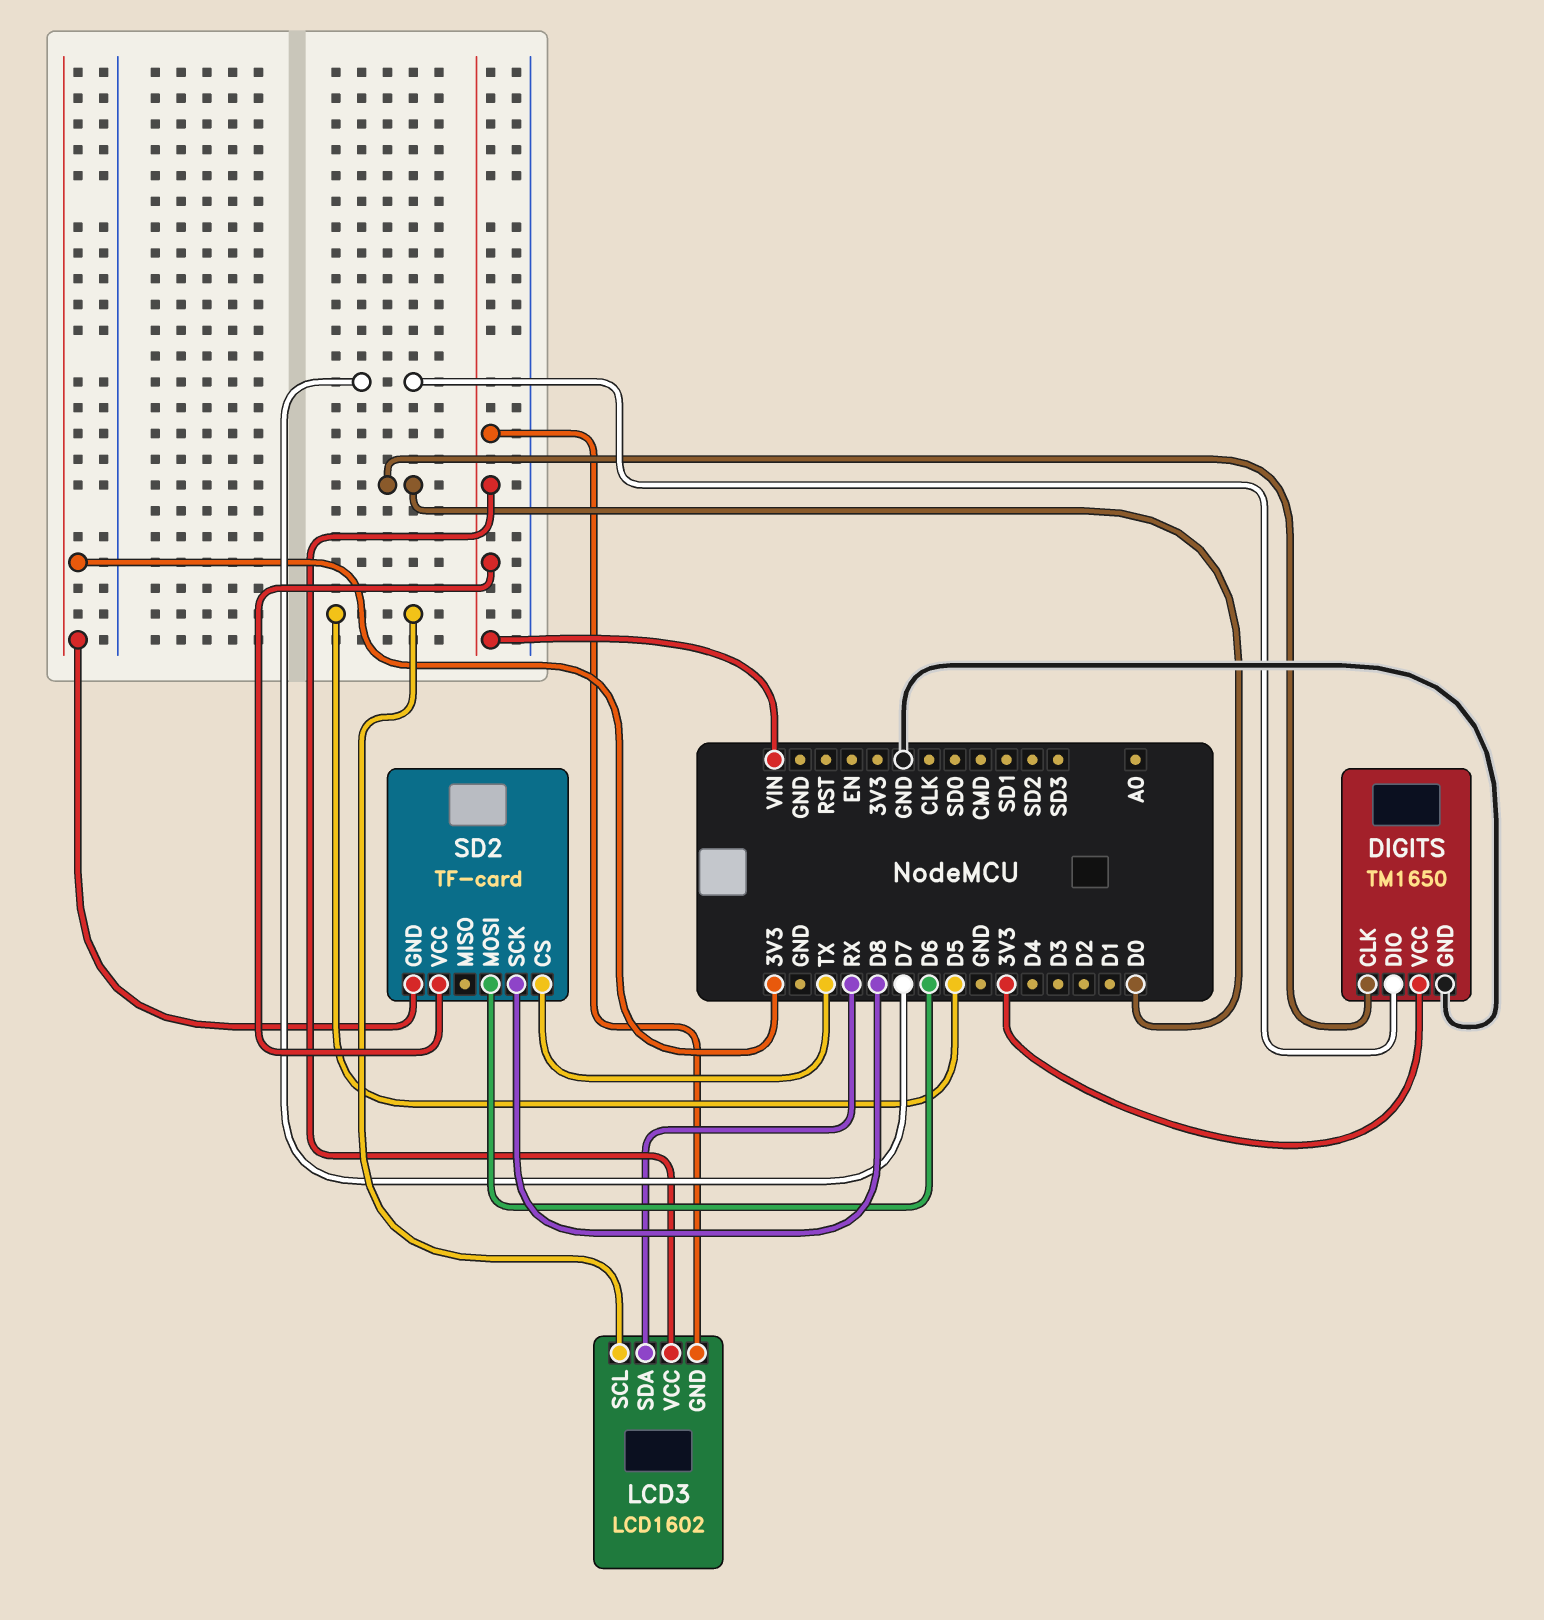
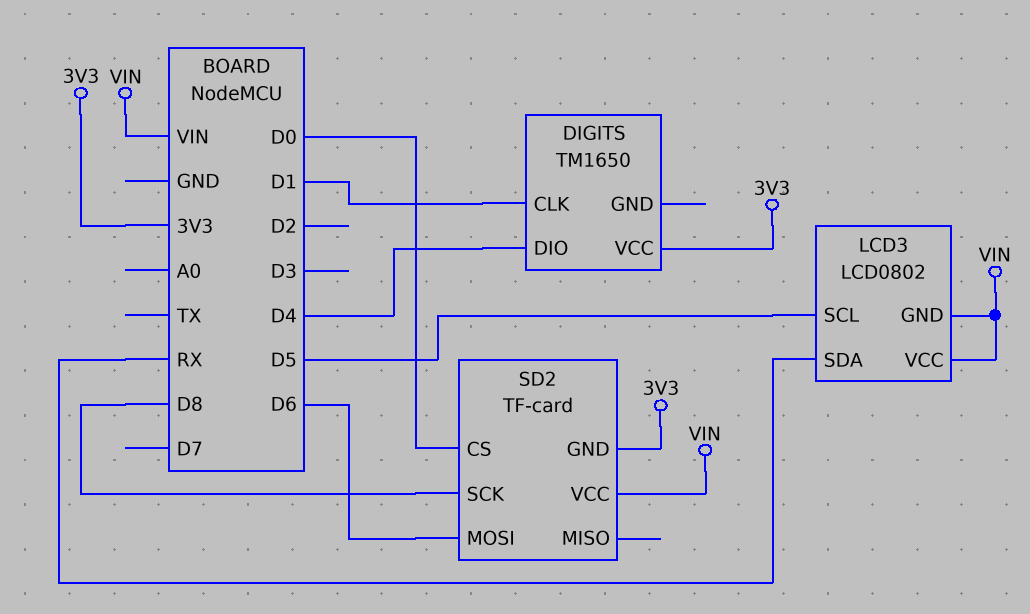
DIGITS pin CLK: D0 -> D1
DIGITS pin DIO: D7 -> D4
DIGITS pin GND: GND -> none
LCD3: LCD1602 -> LCD0802
SD2 pin CS: TX -> D0

